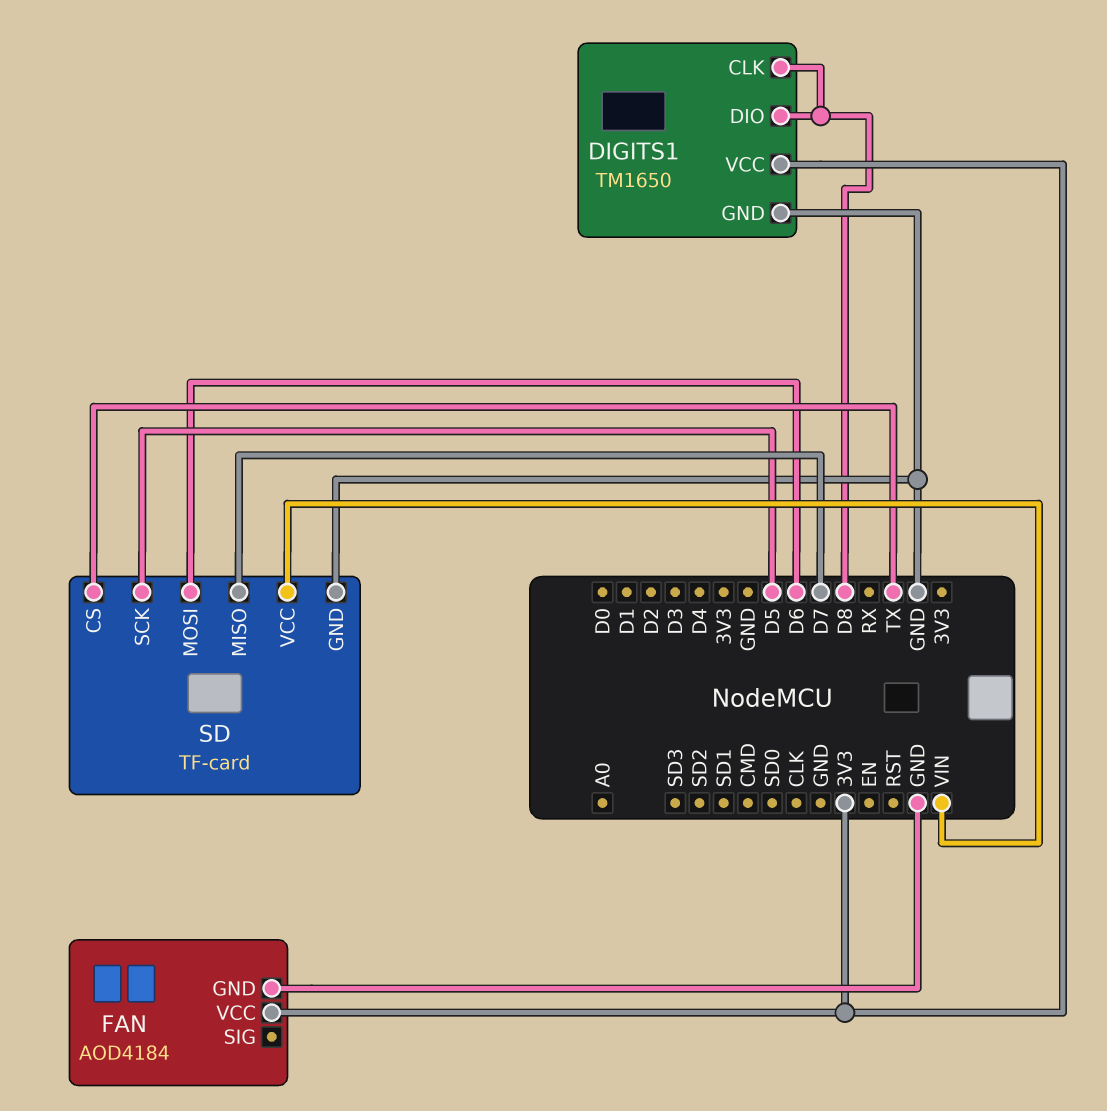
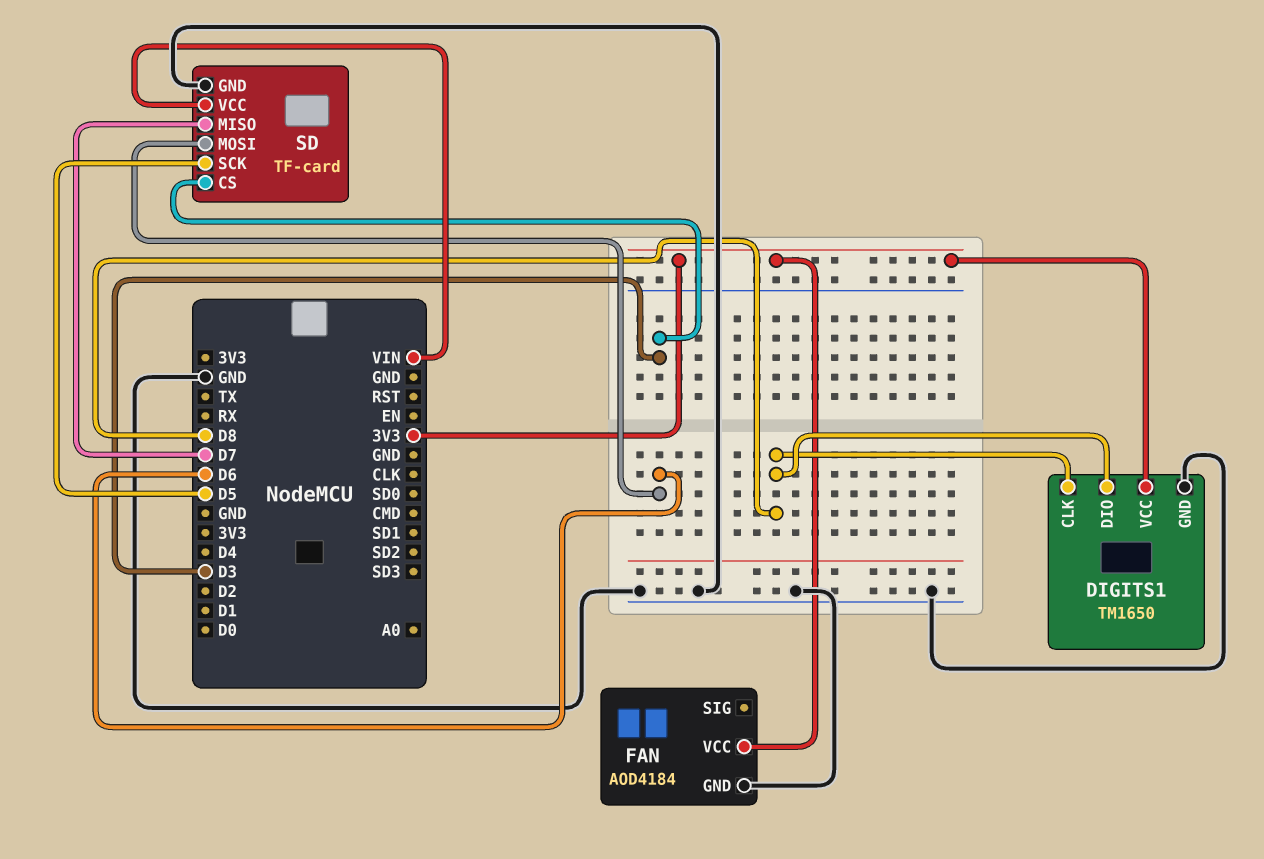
SD pin CS: TX -> D3

